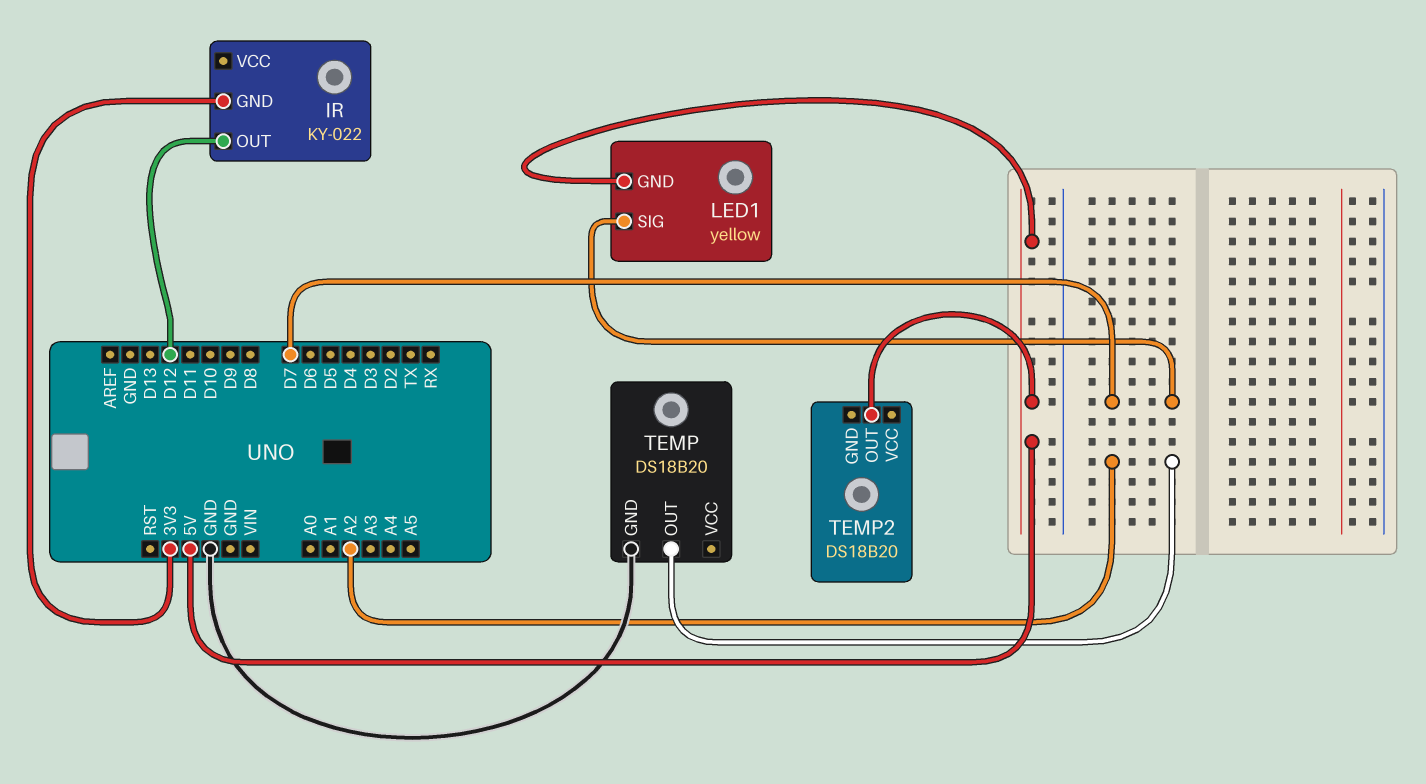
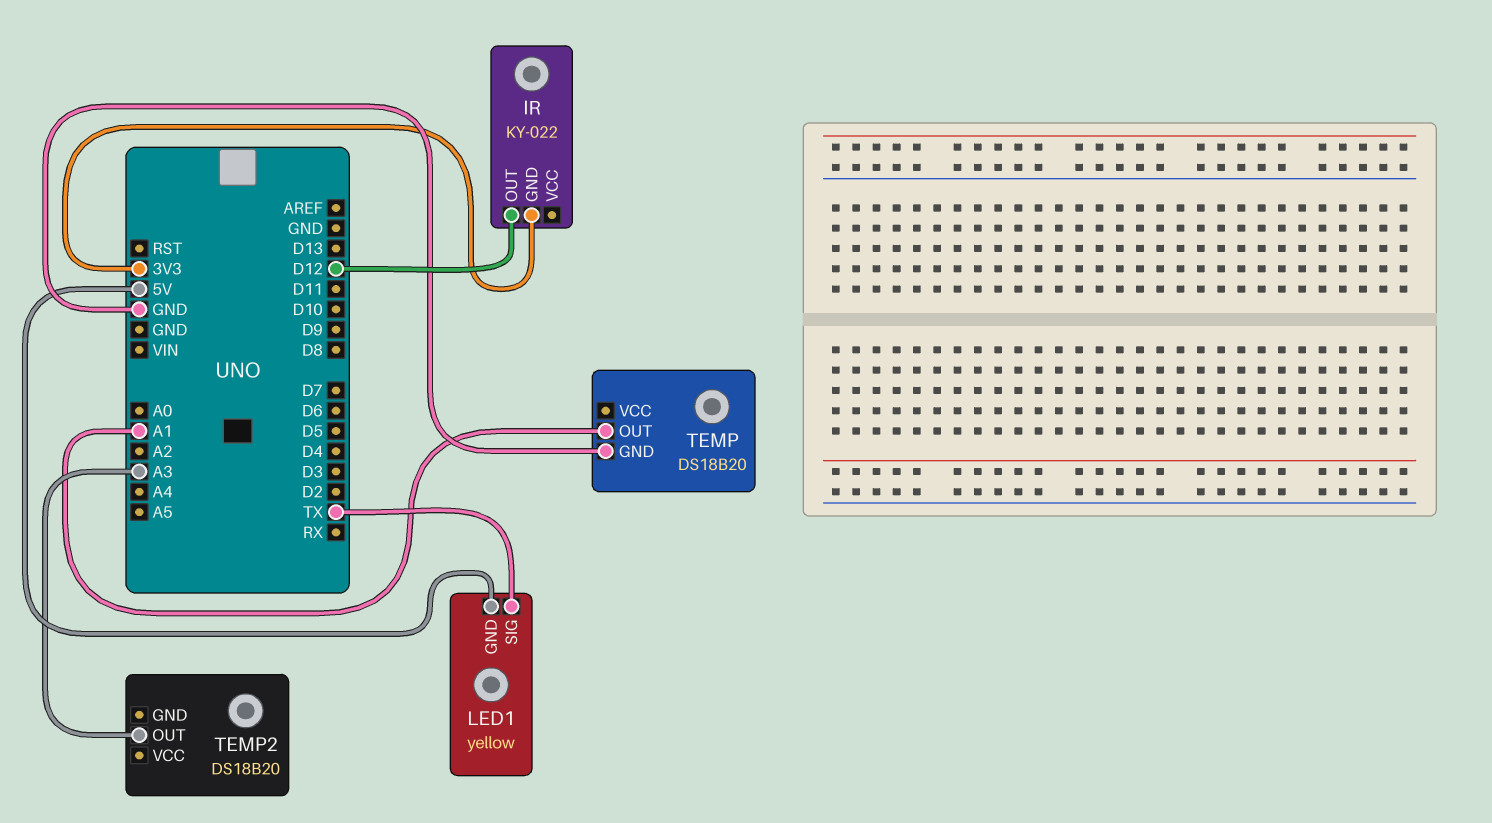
LED1 pin SIG: D7 -> TX
TEMP pin OUT: A2 -> A1
TEMP2 pin OUT: 5V -> A3

